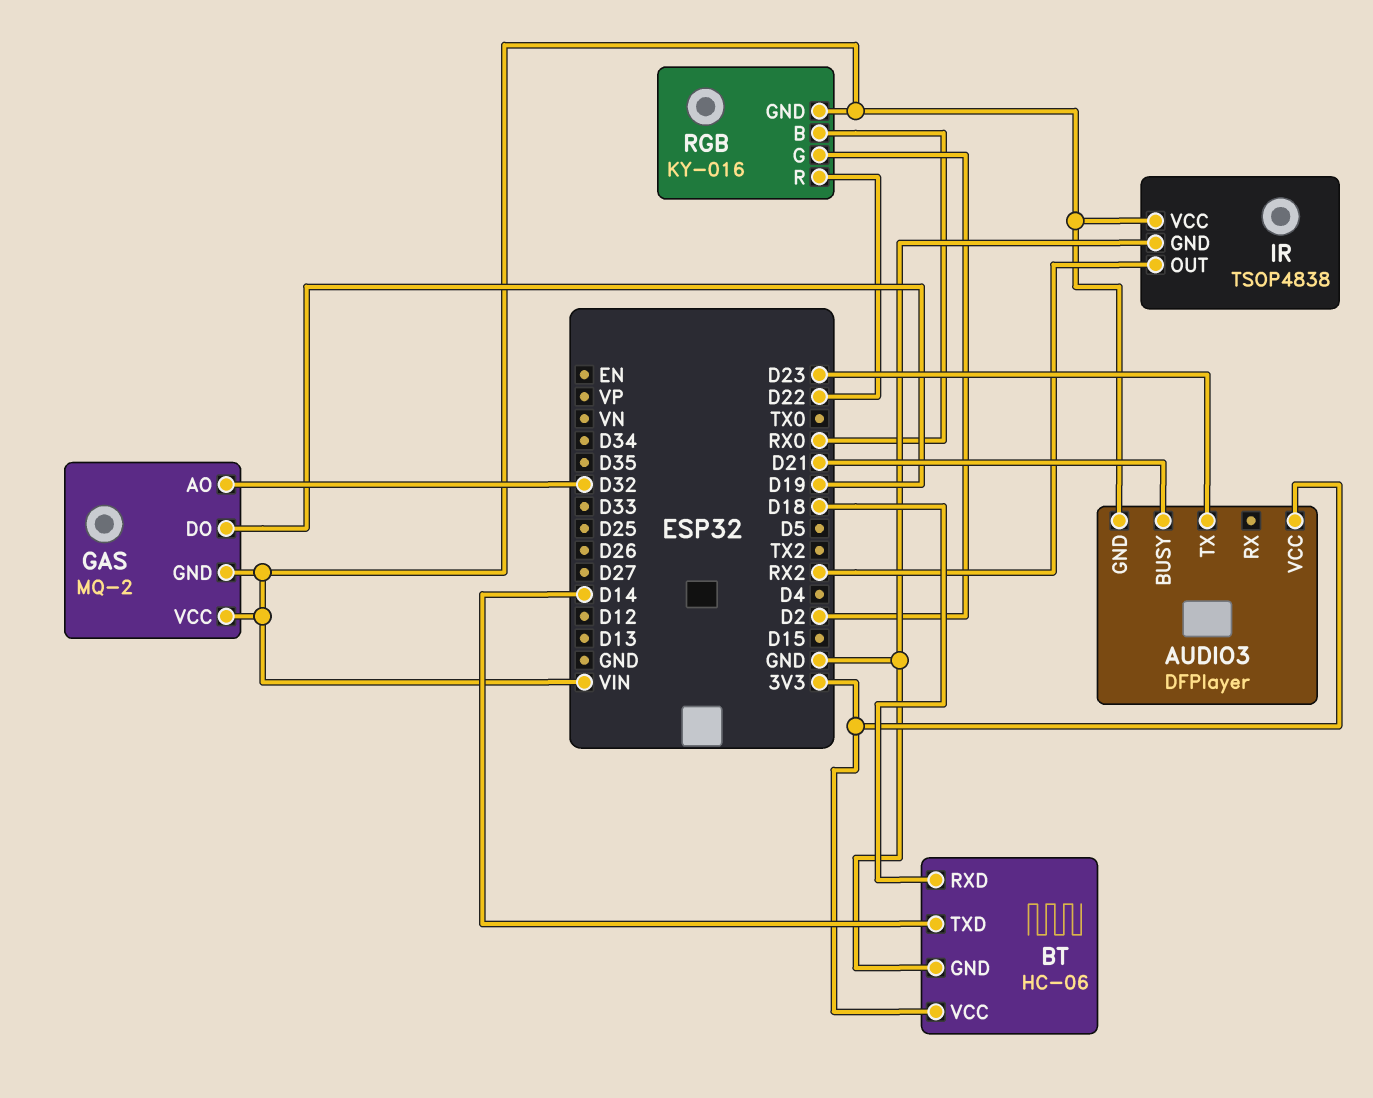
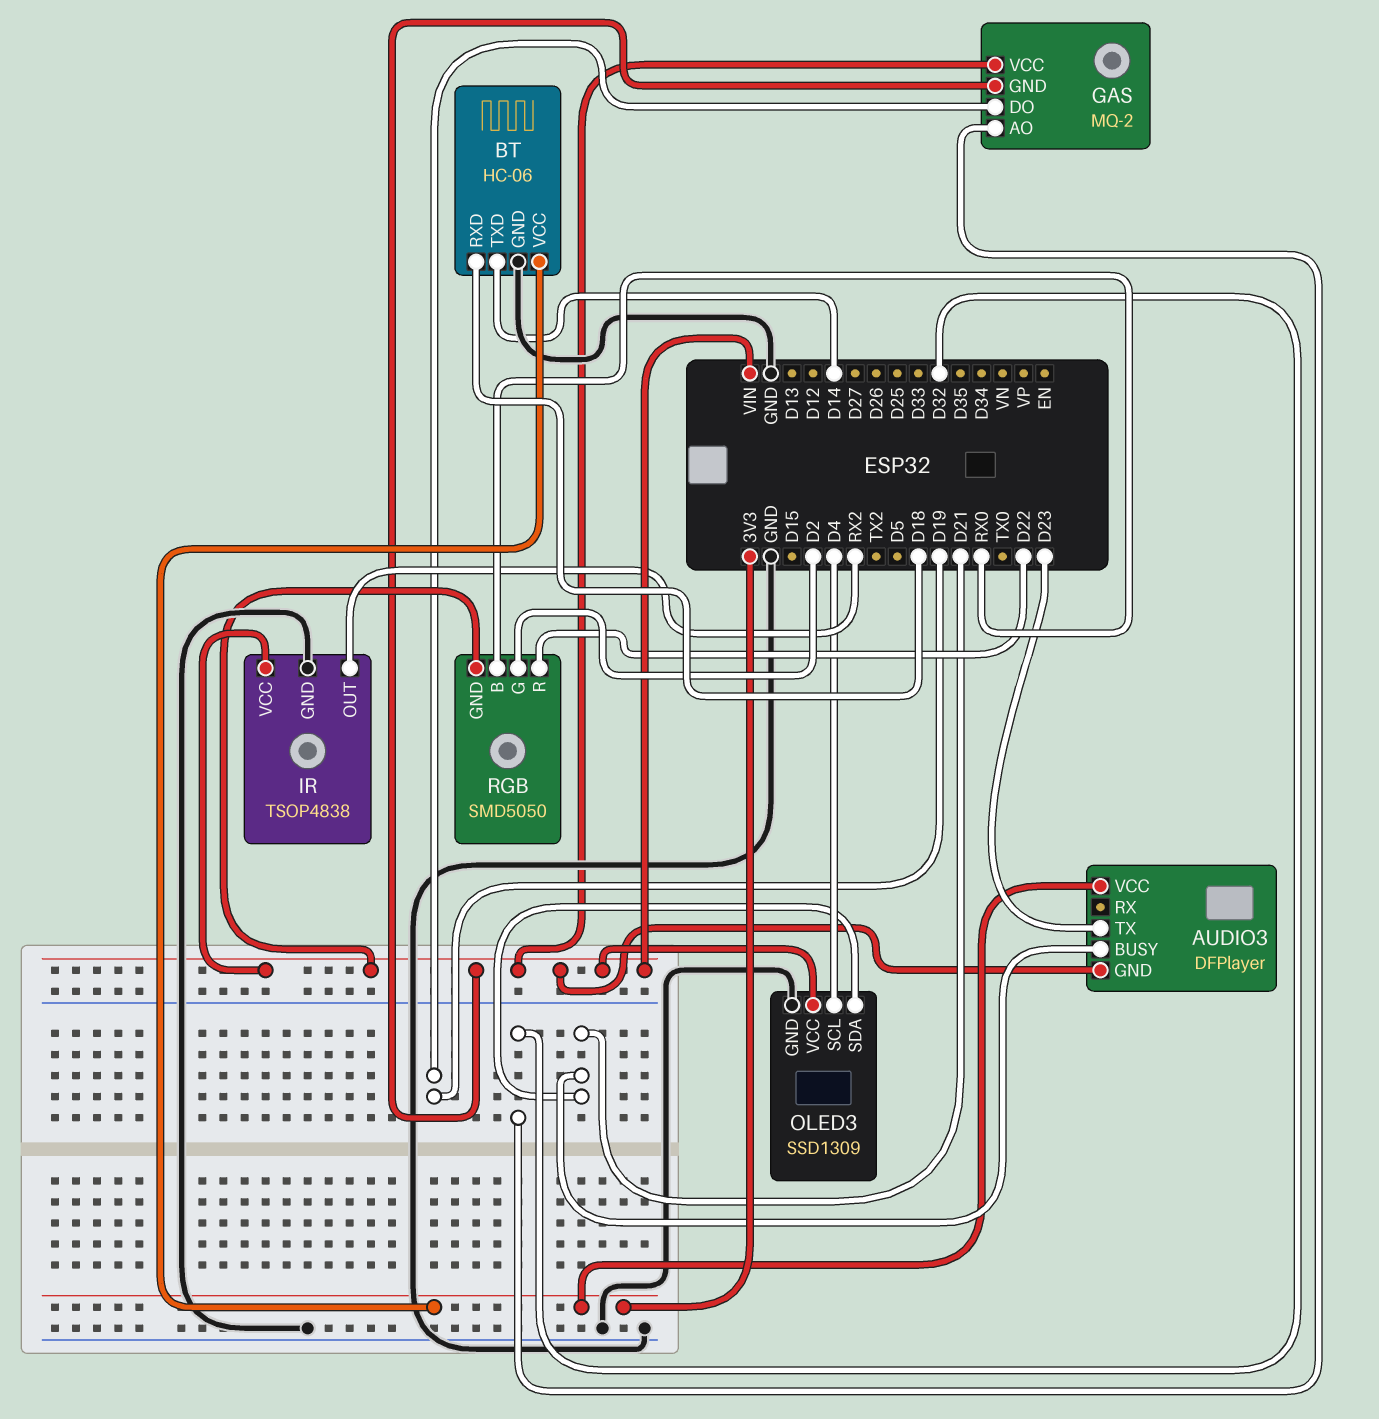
OLED3: none -> SSD1309
OLED3 pin GND: none -> GND
OLED3 pin SCL: none -> D4
OLED3 pin SDA: none -> D21
OLED3 pin VCC: none -> VIN
RGB: KY-016 -> SMD5050

